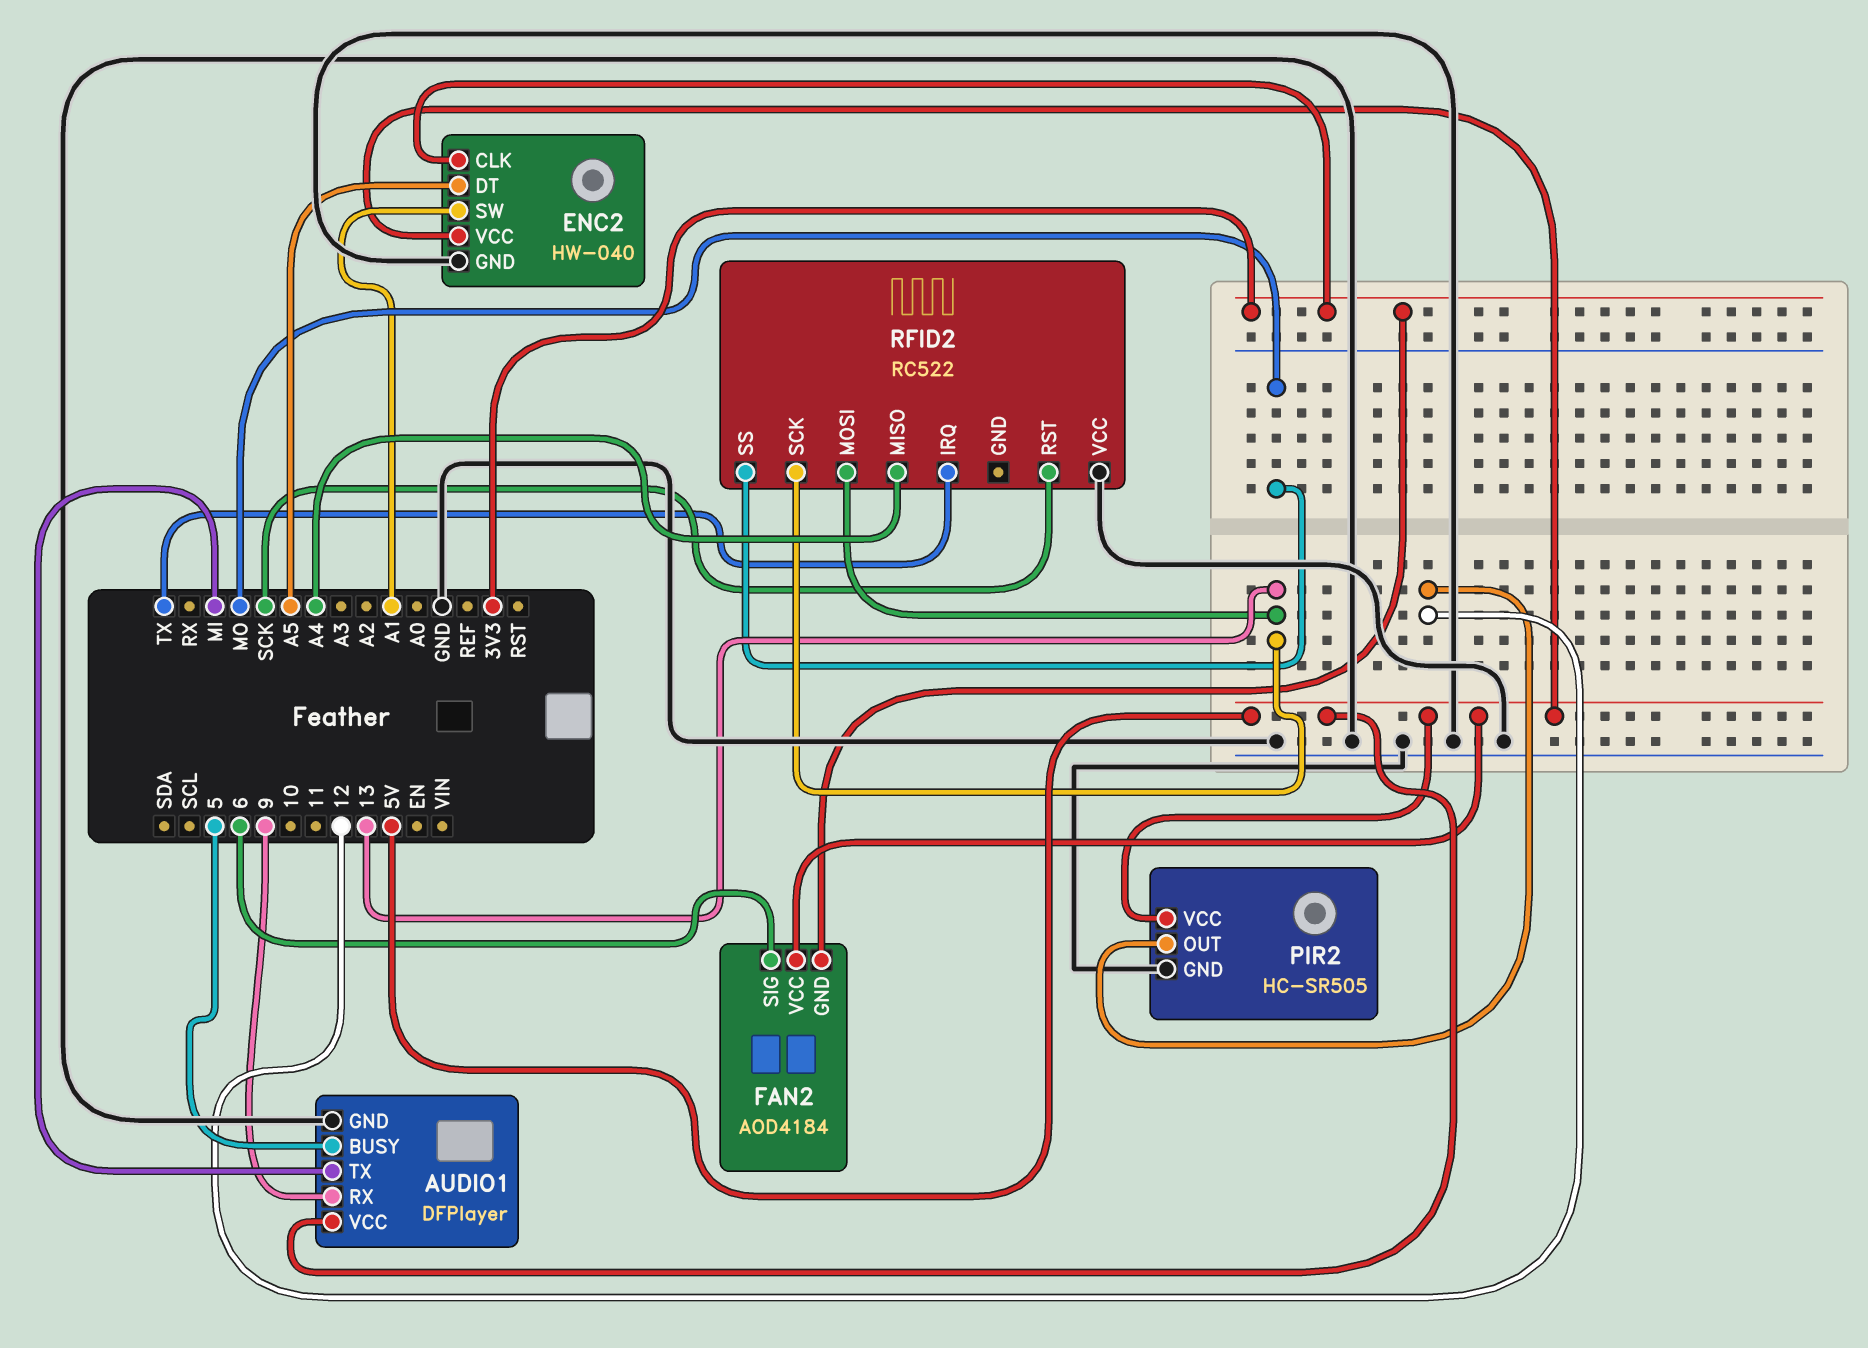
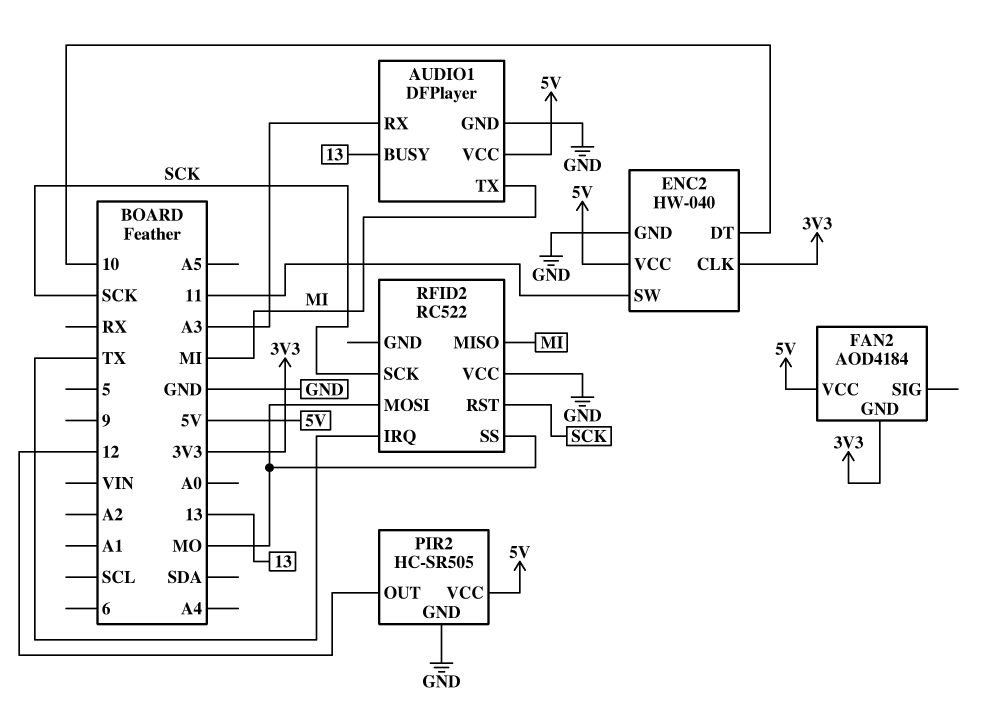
AUDIO1 pin BUSY: 5 -> 13
AUDIO1 pin RX: 9 -> A3
ENC2 pin DT: A5 -> 10
ENC2 pin SW: A1 -> 11
FAN2 pin SIG: 6 -> none
RFID2 pin MISO: A4 -> MI
RFID2 pin MOSI: 13 -> MO
RFID2 pin SCK: 13 -> SCK

